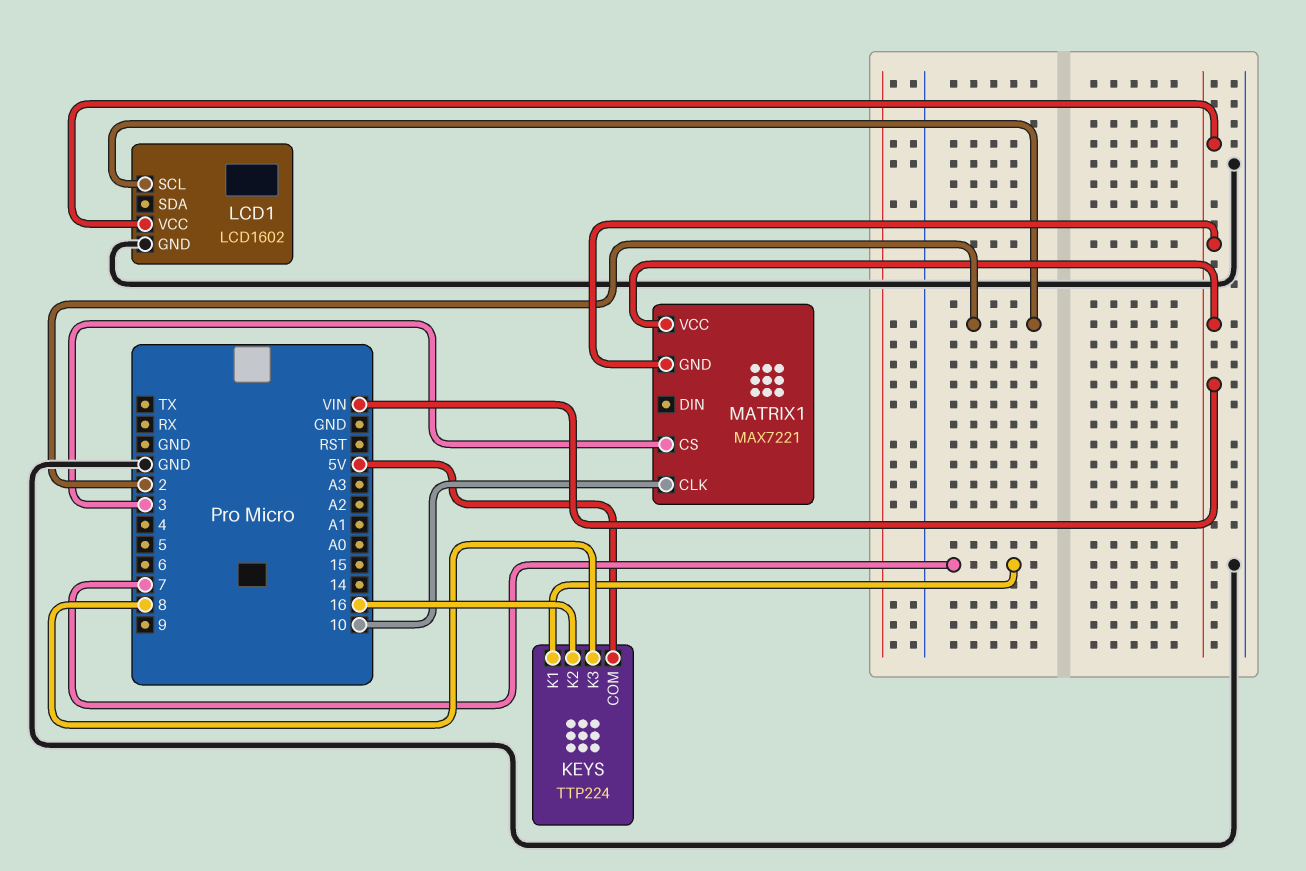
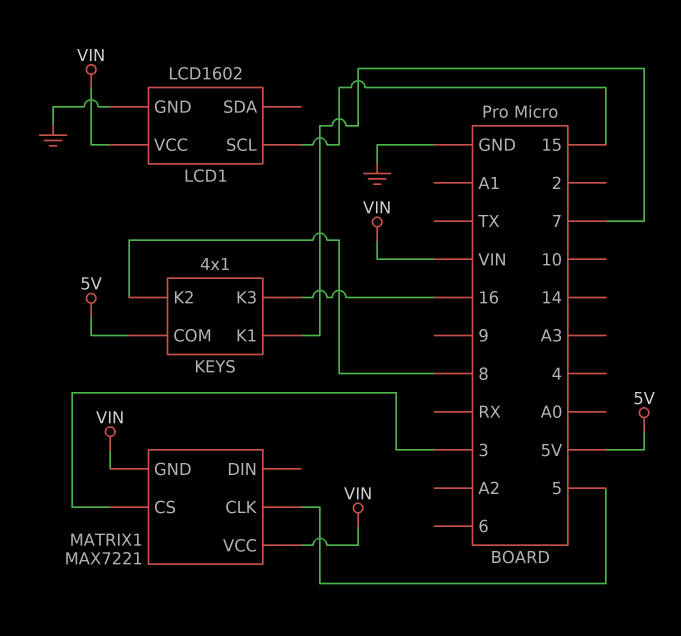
KEYS: TTP224 -> 4x1
KEYS pin K2: 16 -> 8
KEYS pin K3: 8 -> 16
LCD1 pin SCL: 2 -> 15
MATRIX1 pin CLK: 10 -> 5

